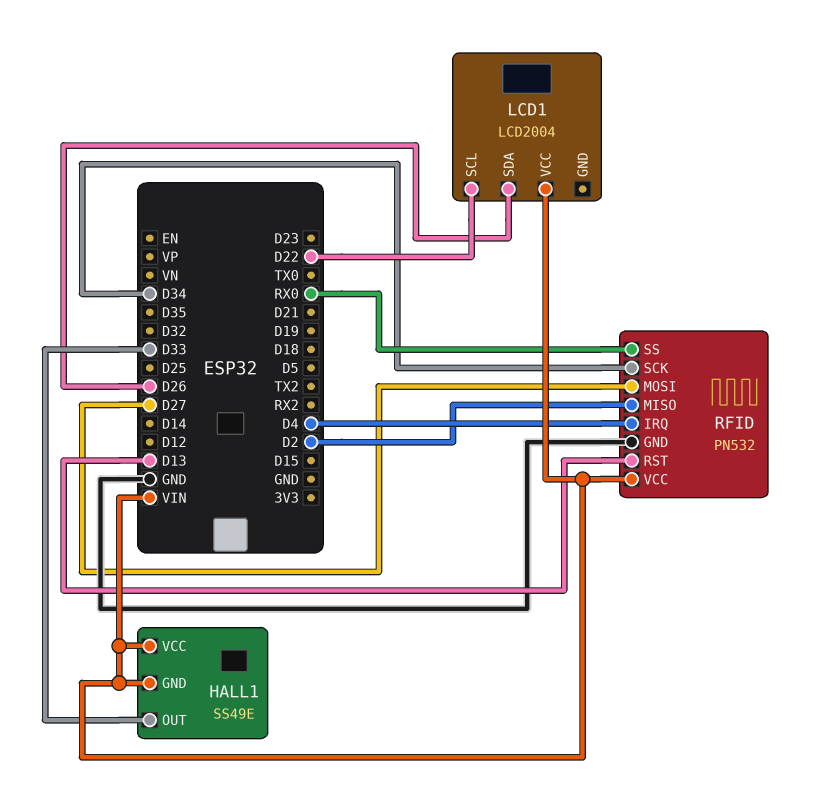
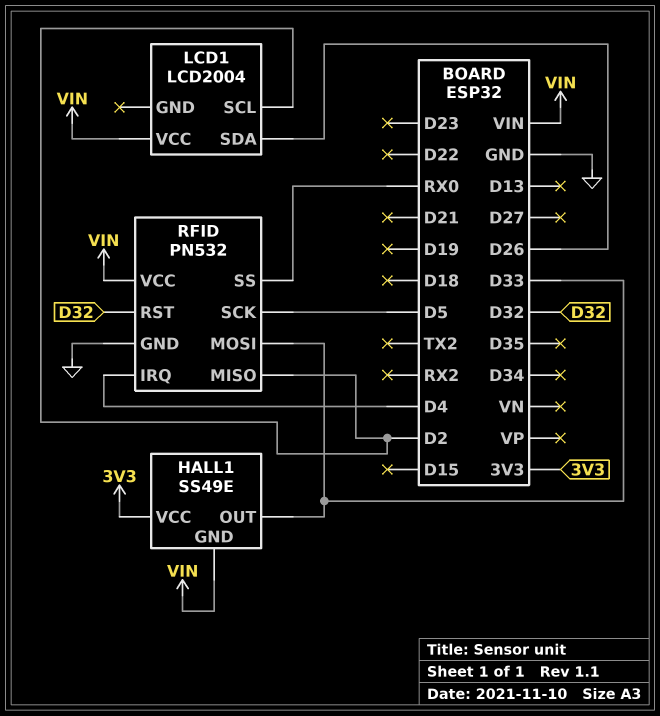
HALL1 pin VCC: VIN -> 3V3
LCD1 pin SCL: D22 -> D2
RFID pin MOSI: D27 -> D33
RFID pin RST: D13 -> D32
RFID pin SCK: D34 -> D5

